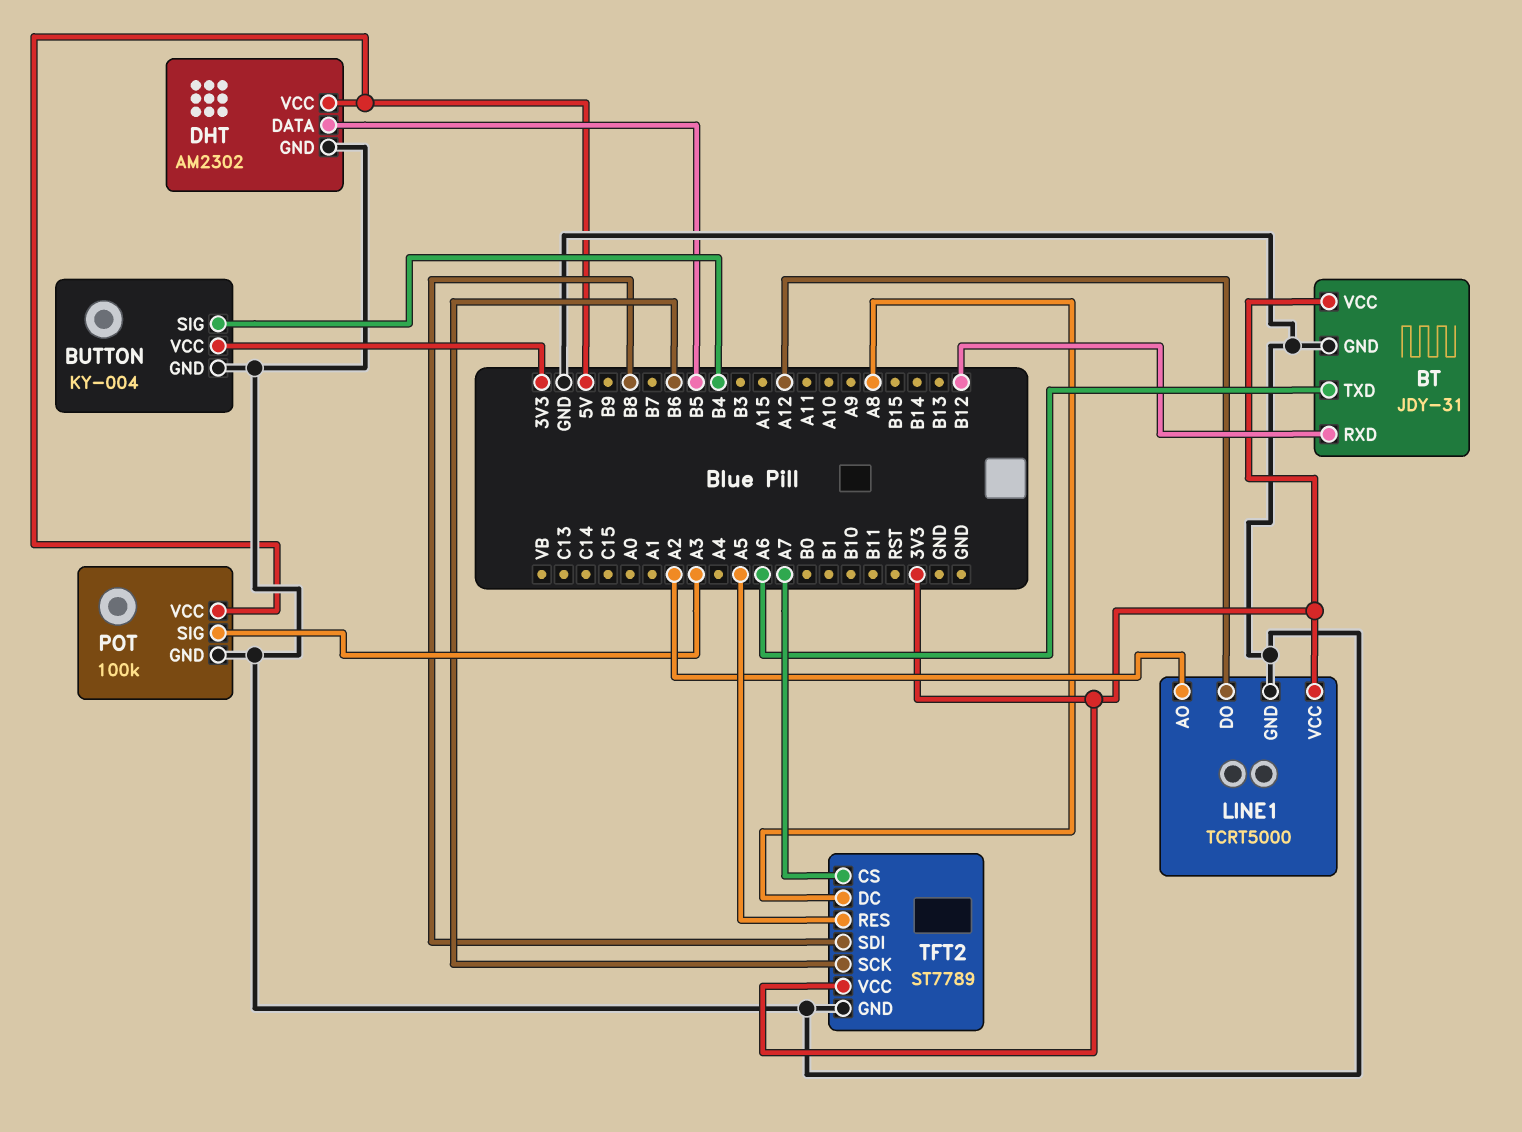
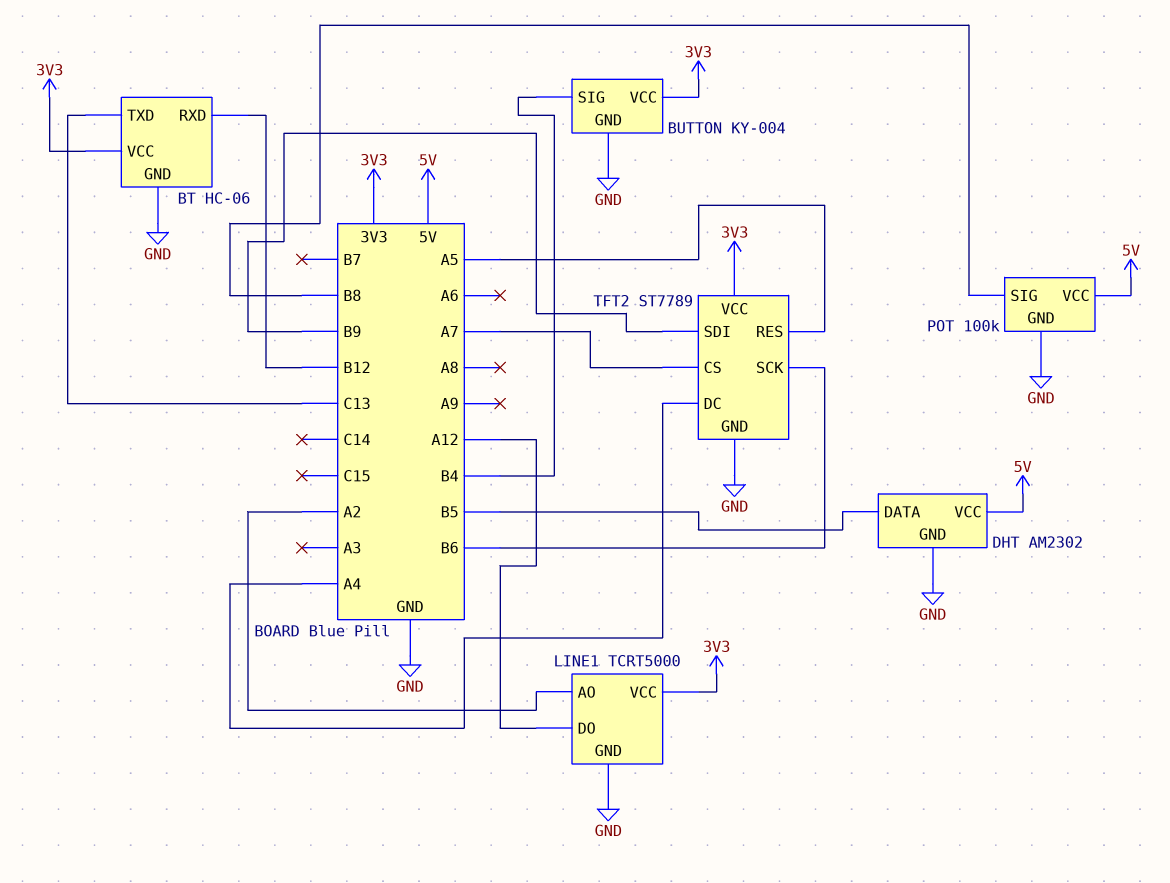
BT: JDY-31 -> HC-06
BT pin TXD: A6 -> C13
POT pin SIG: A3 -> B8
TFT2 pin DC: A8 -> A4
TFT2 pin SDI: B8 -> B9

